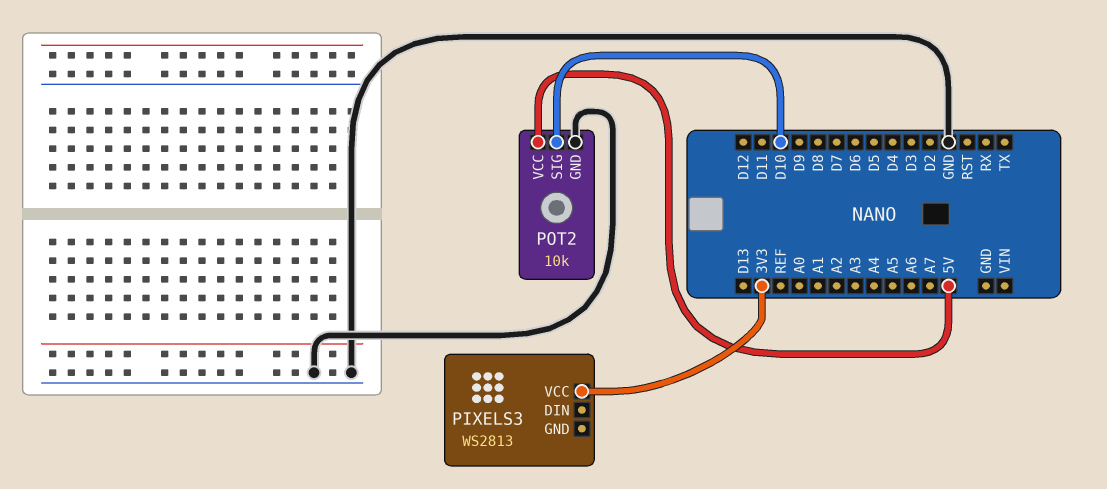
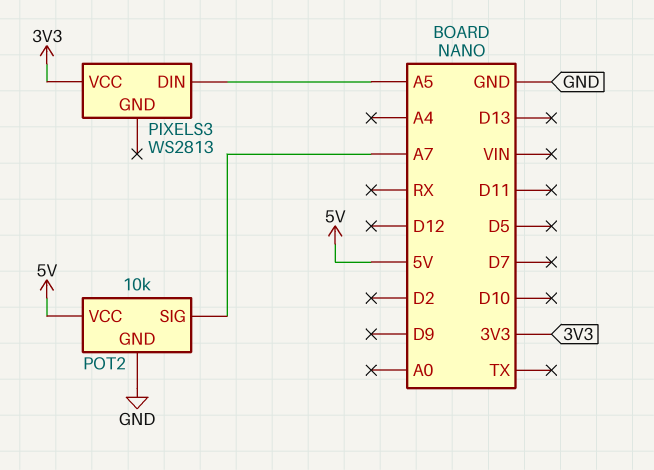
PIXELS3 pin DIN: none -> A5
POT2 pin SIG: D10 -> A7

